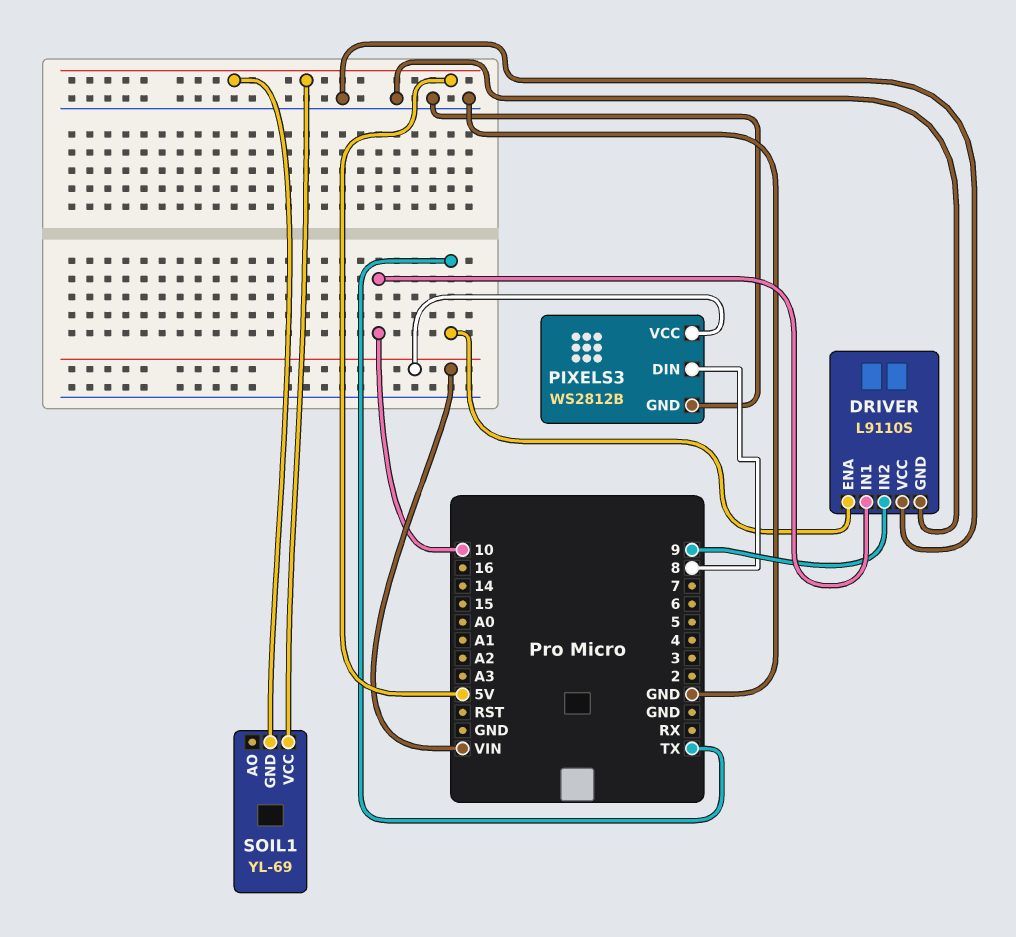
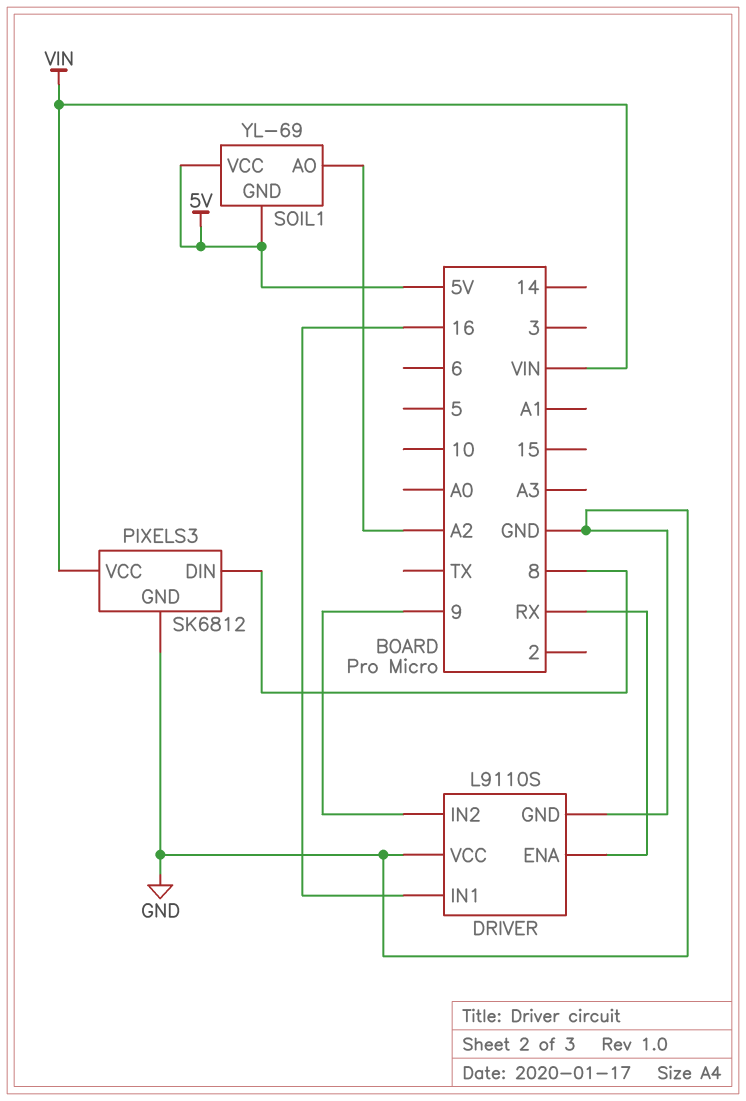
DRIVER pin ENA: TX -> RX
DRIVER pin IN1: 10 -> 16
PIXELS3: WS2812B -> SK6812
SOIL1 pin AO: none -> A2

